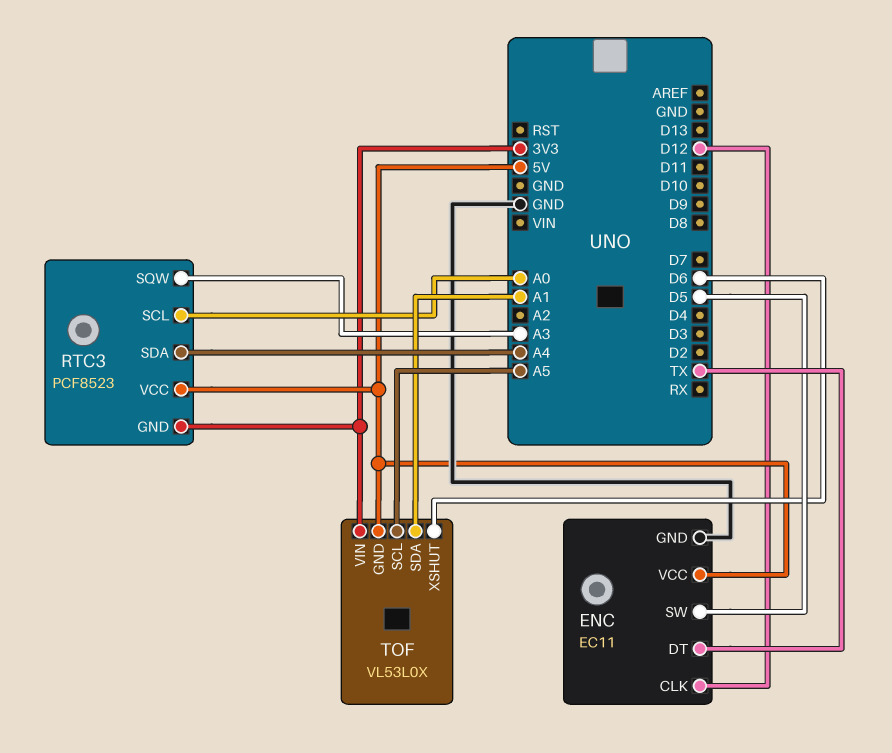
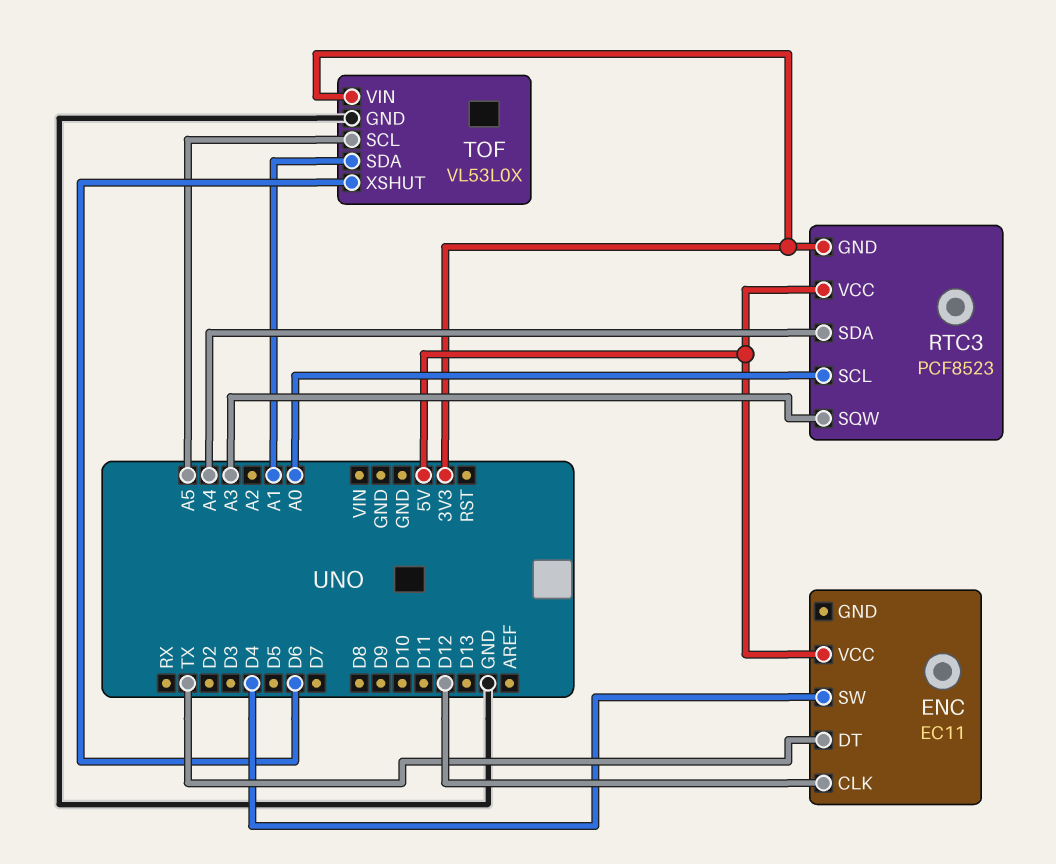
ENC pin GND: GND -> none
ENC pin SW: D5 -> D4
TOF pin GND: 5V -> GND

